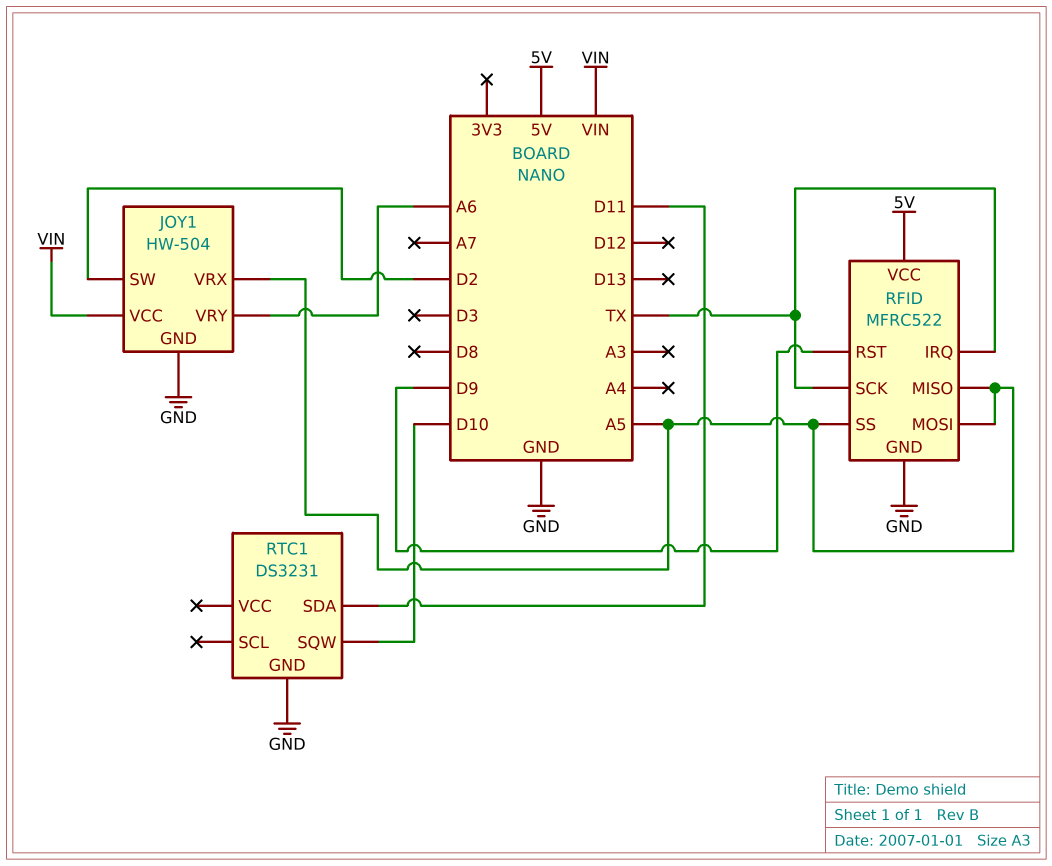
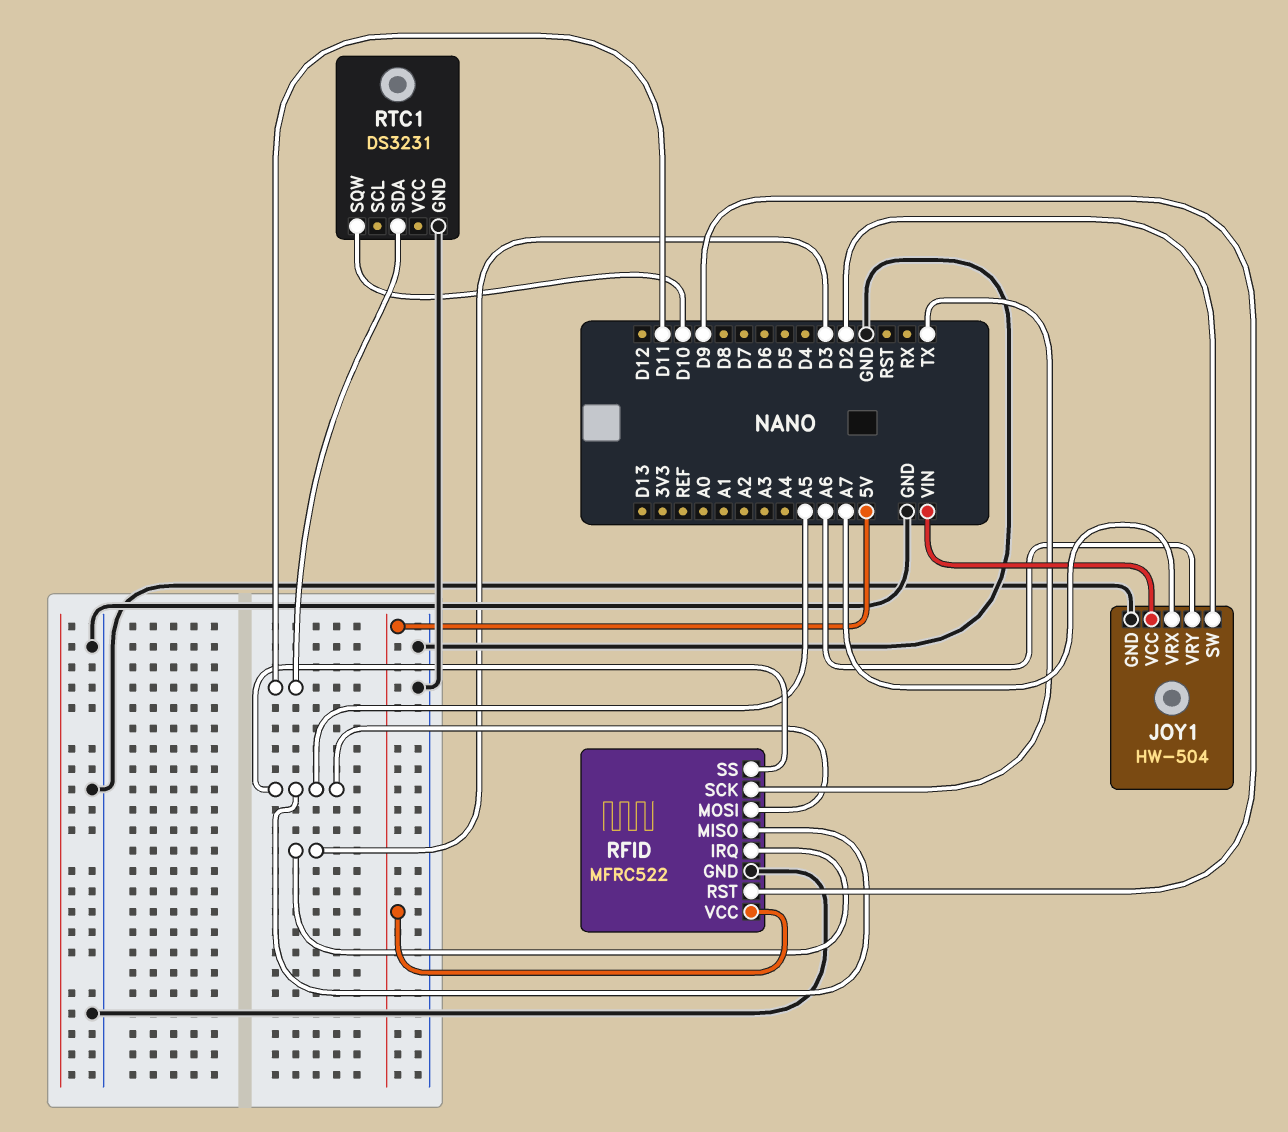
JOY1 pin VRX: A5 -> A7
RFID pin IRQ: TX -> D3

